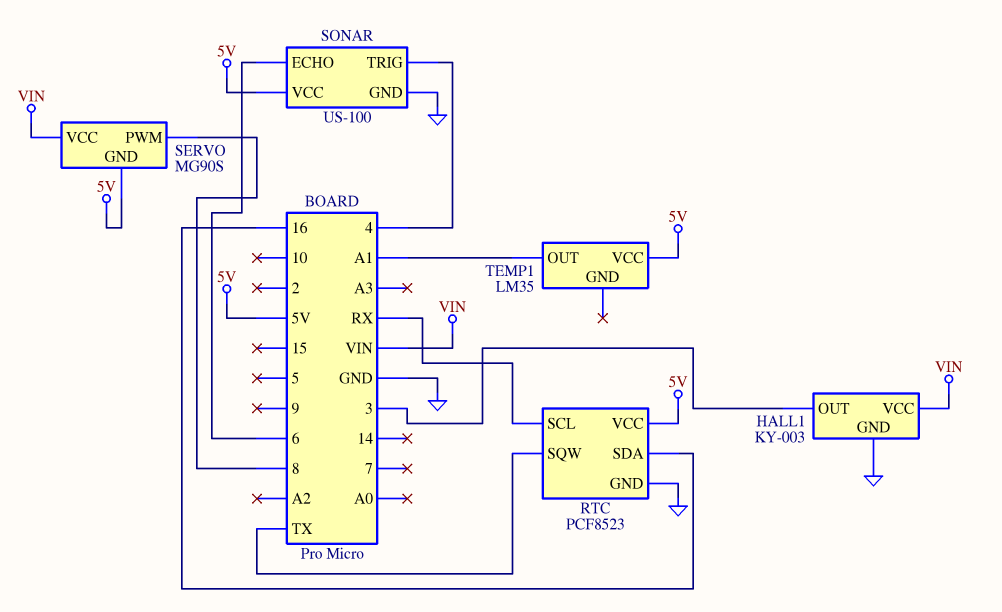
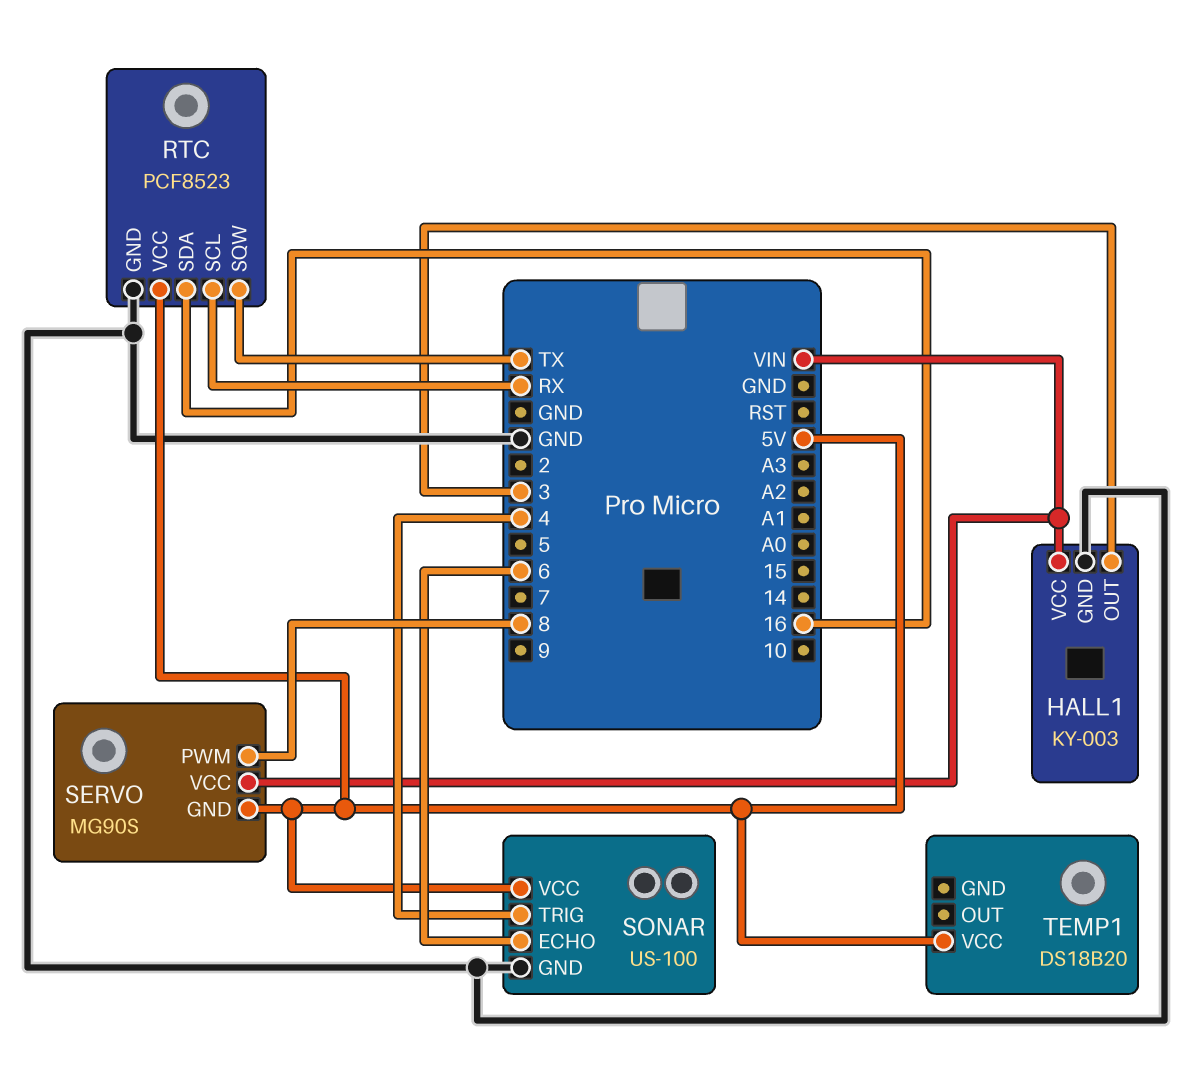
TEMP1: LM35 -> DS18B20
TEMP1 pin OUT: A1 -> none

